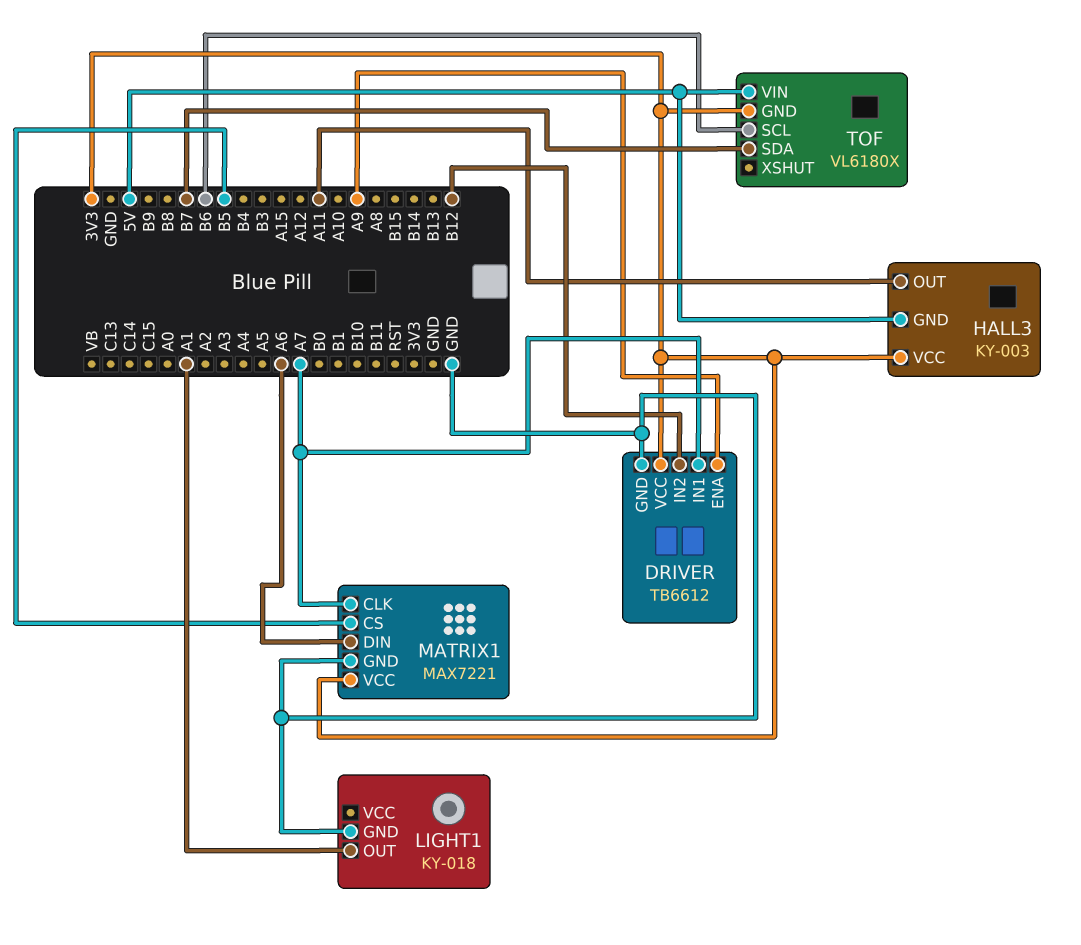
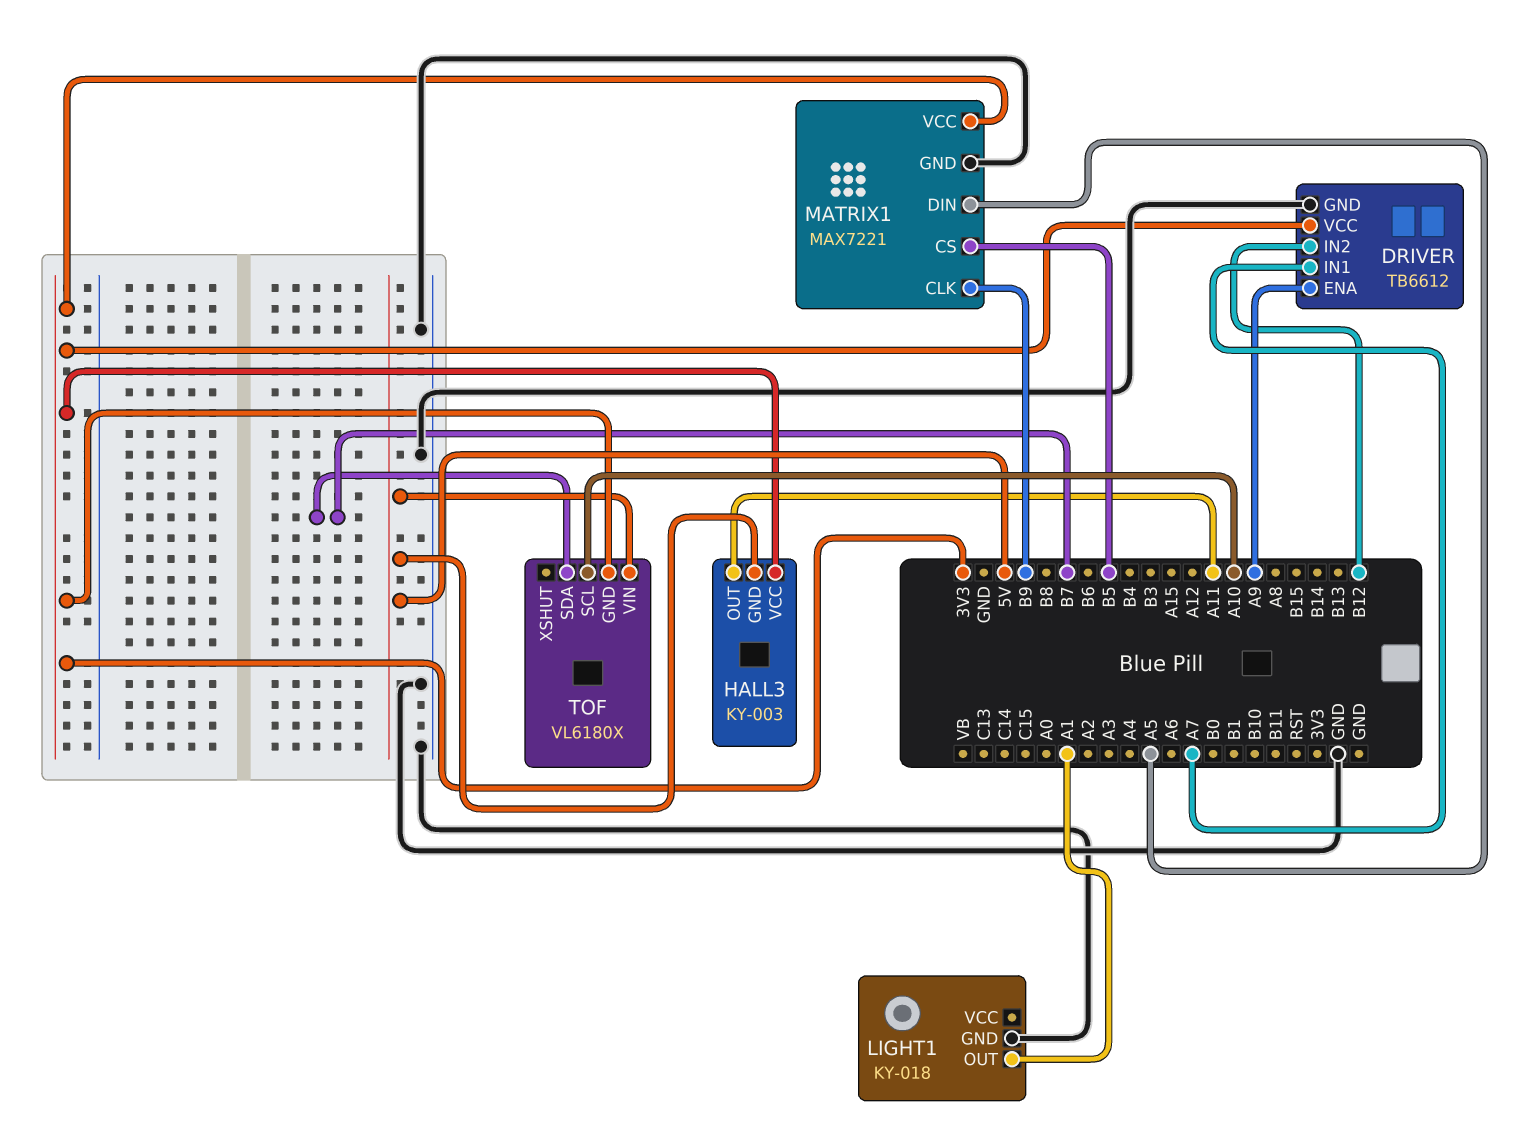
MATRIX1 pin CLK: A7 -> B9
MATRIX1 pin DIN: A6 -> A5
TOF pin SCL: B6 -> A10

